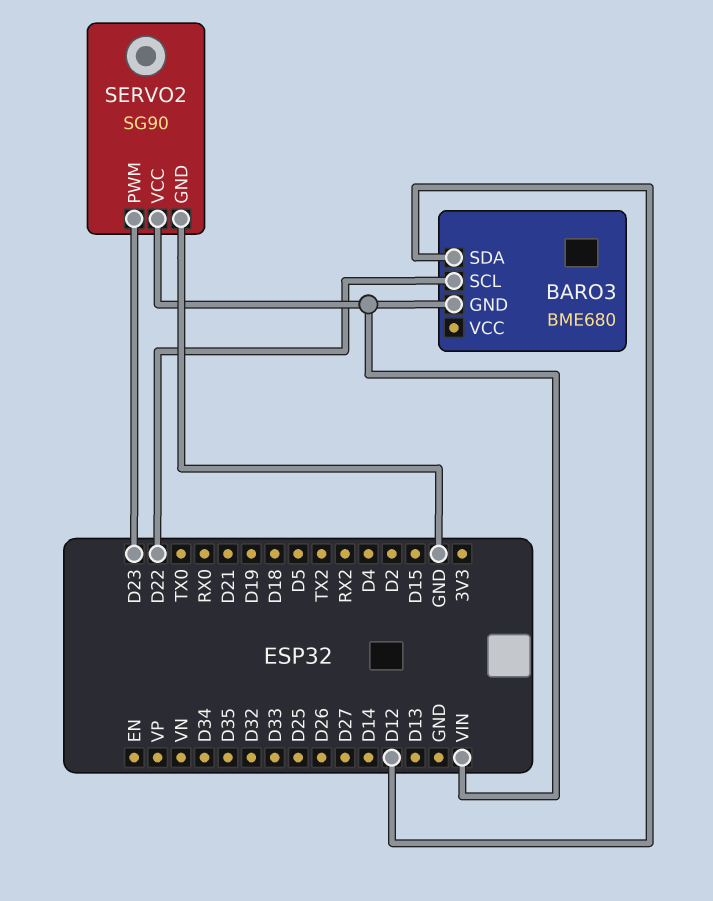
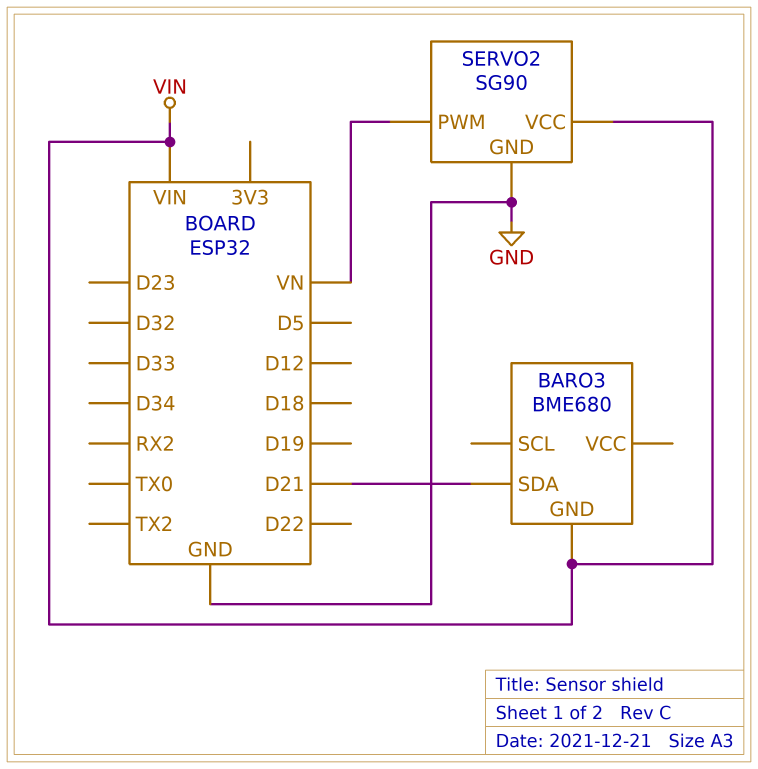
BARO3 pin SCL: D22 -> none
BARO3 pin SDA: D12 -> D21
SERVO2 pin PWM: D23 -> VN

